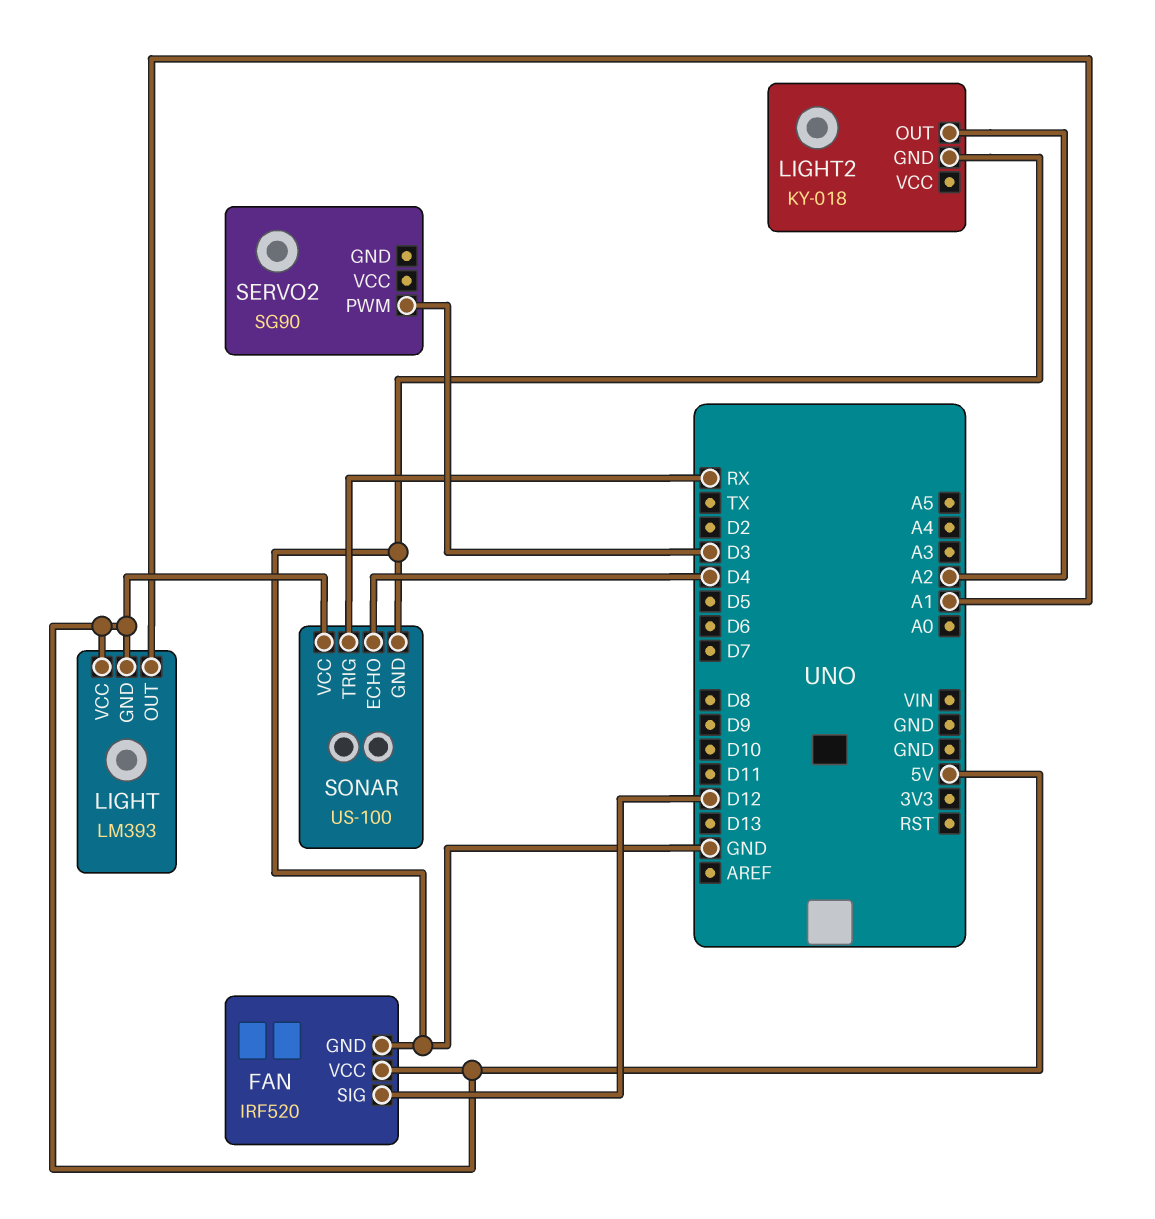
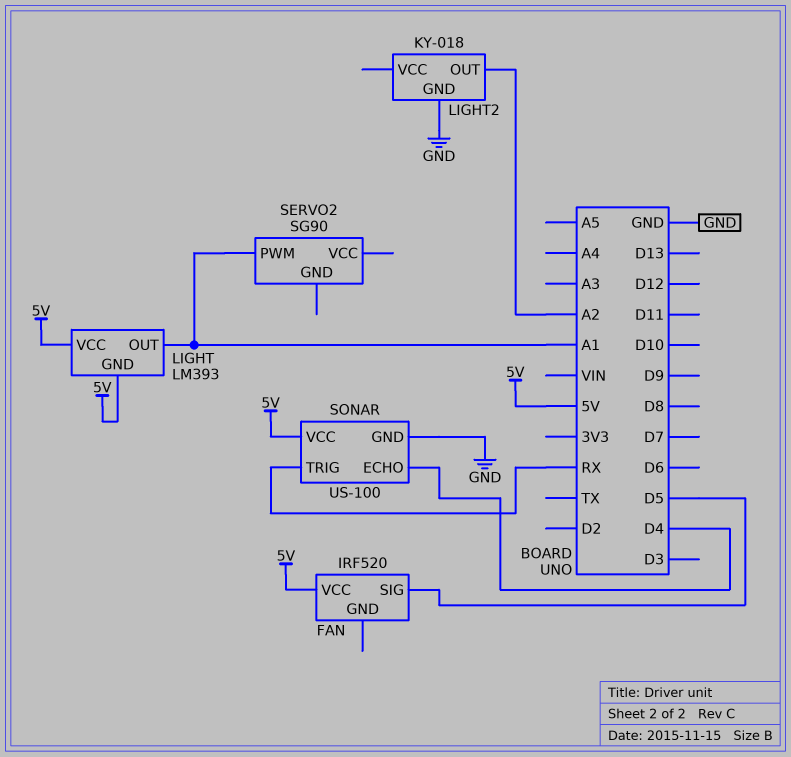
FAN pin GND: GND -> none
FAN pin SIG: D12 -> D5
SERVO2 pin PWM: D3 -> A1

